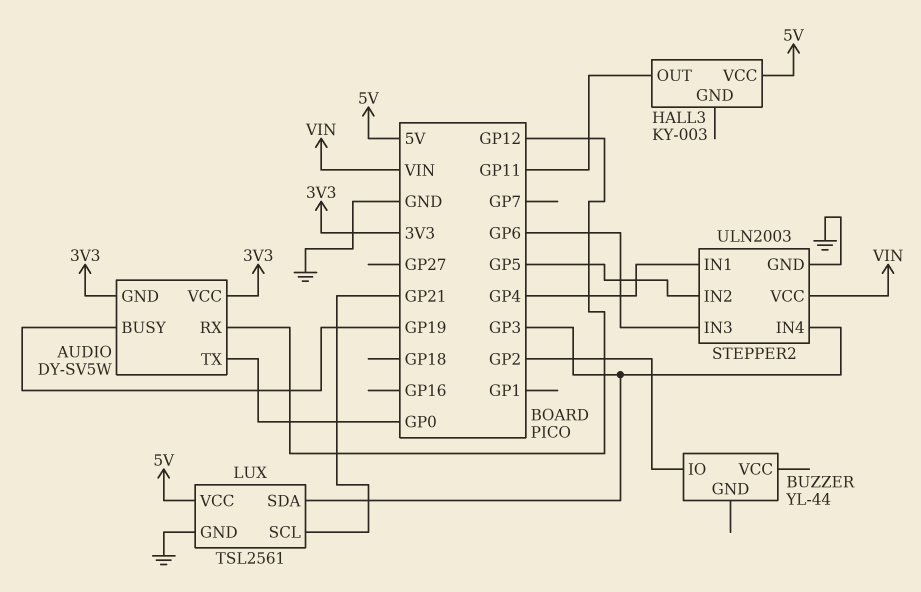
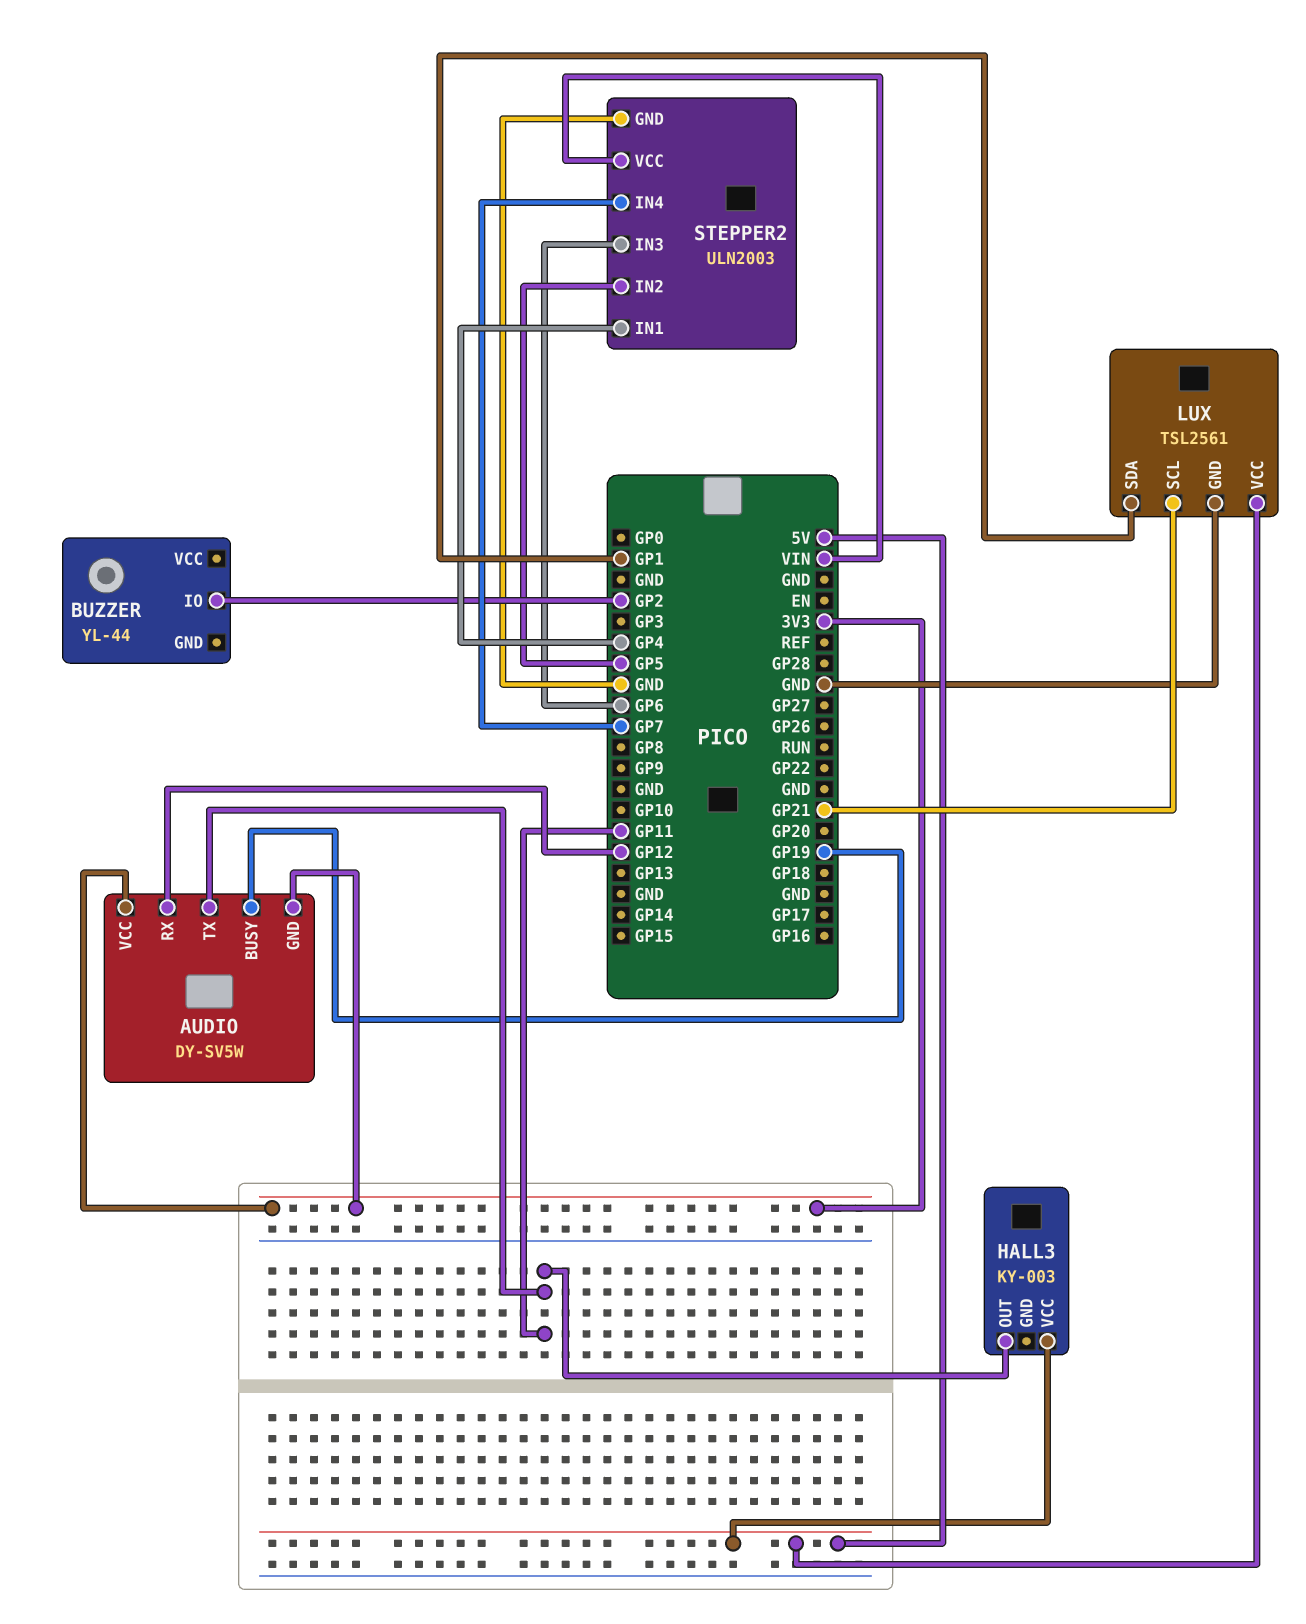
AUDIO pin TX: GP0 -> GP11
LUX pin SDA: GP3 -> GP1
STEPPER2 pin IN4: GP3 -> GP7

